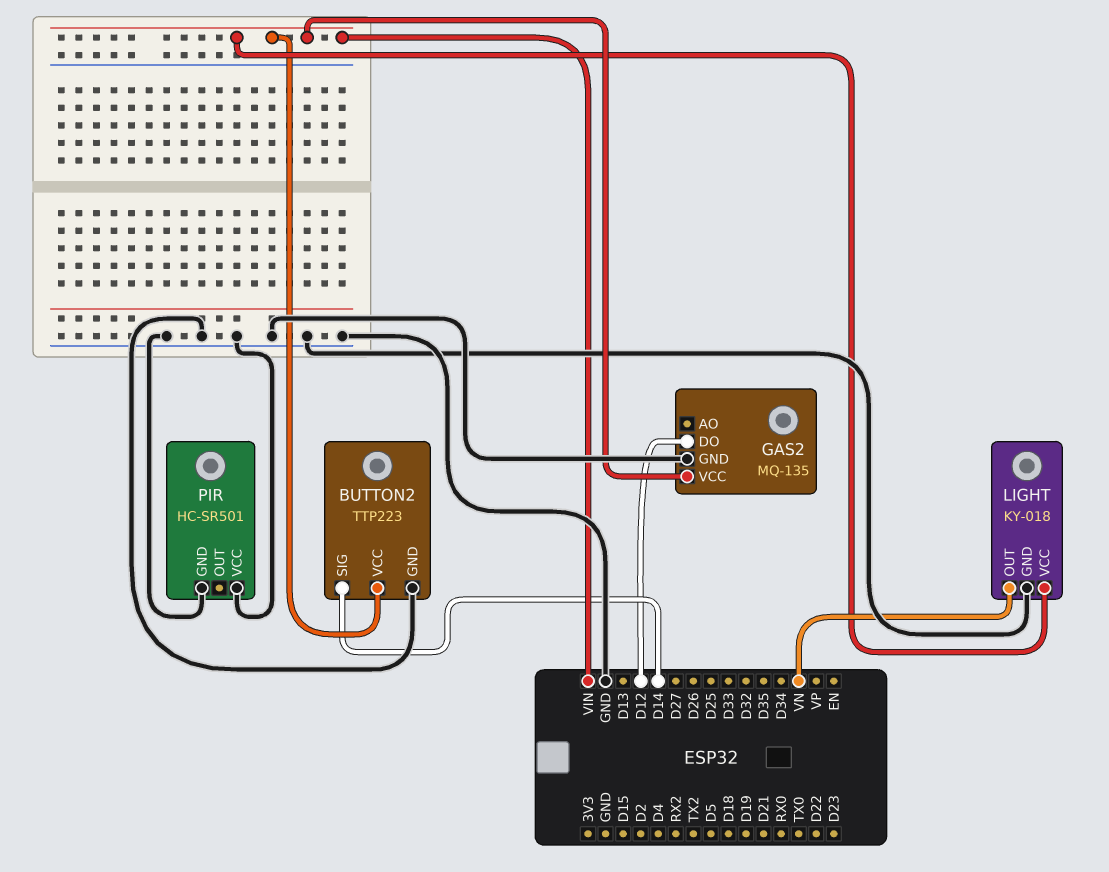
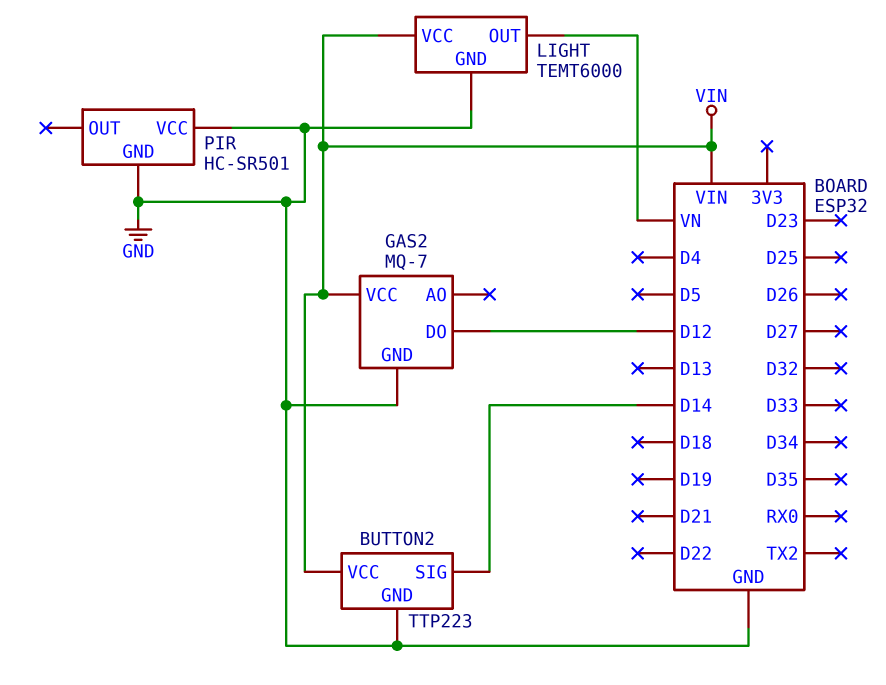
GAS2: MQ-135 -> MQ-7
LIGHT: KY-018 -> TEMT6000

